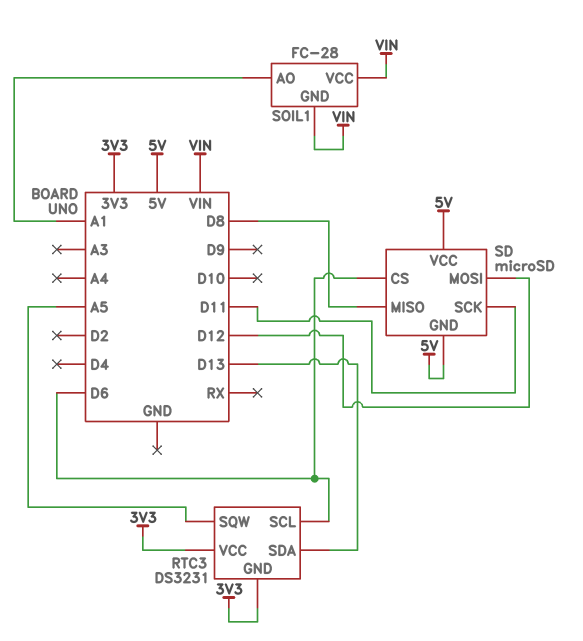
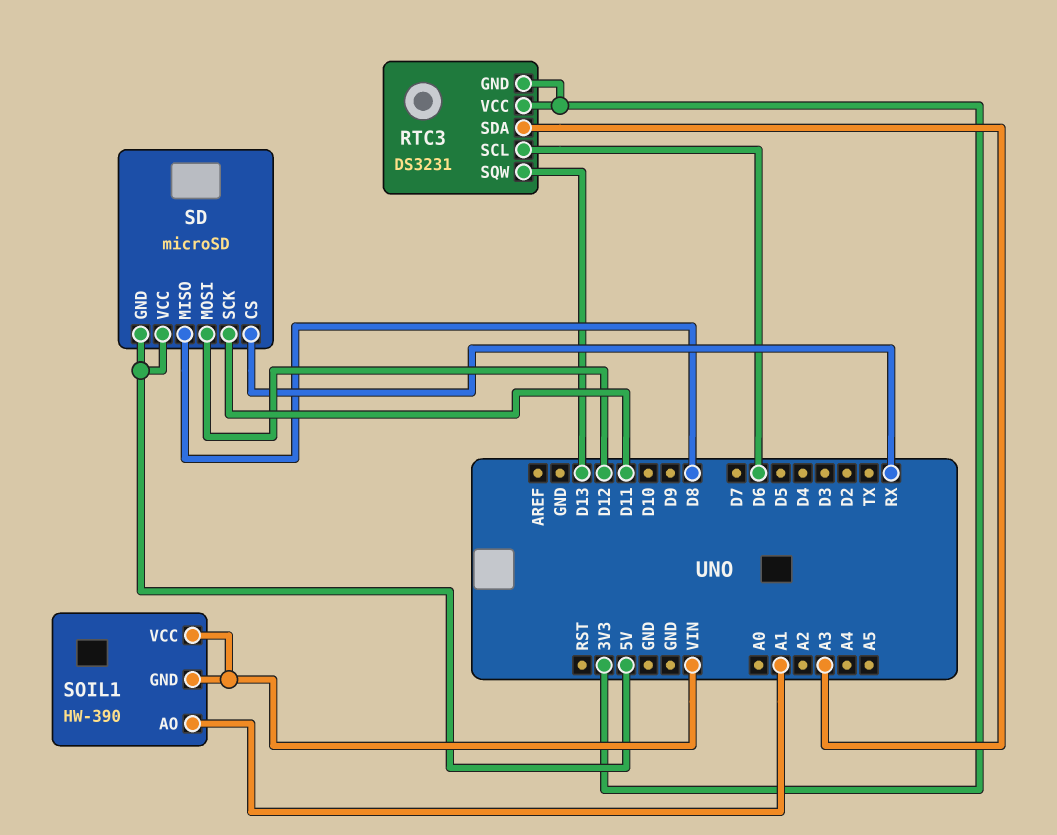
RTC3 pin SDA: D13 -> A3
RTC3 pin SQW: A5 -> D13
SD pin CS: D6 -> RX
SOIL1: FC-28 -> HW-390

